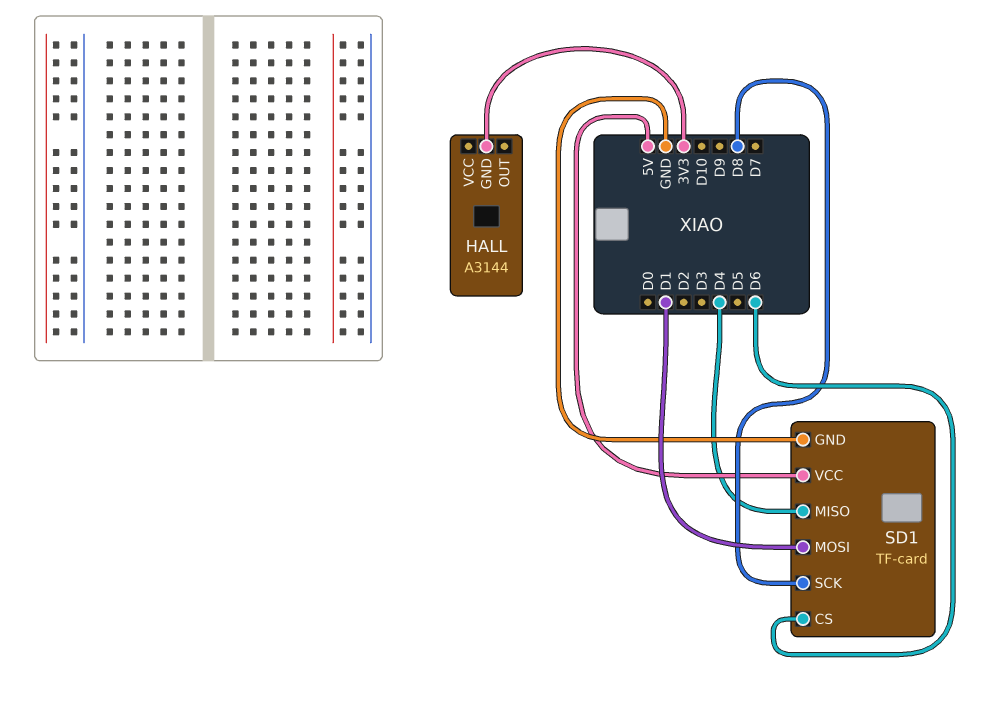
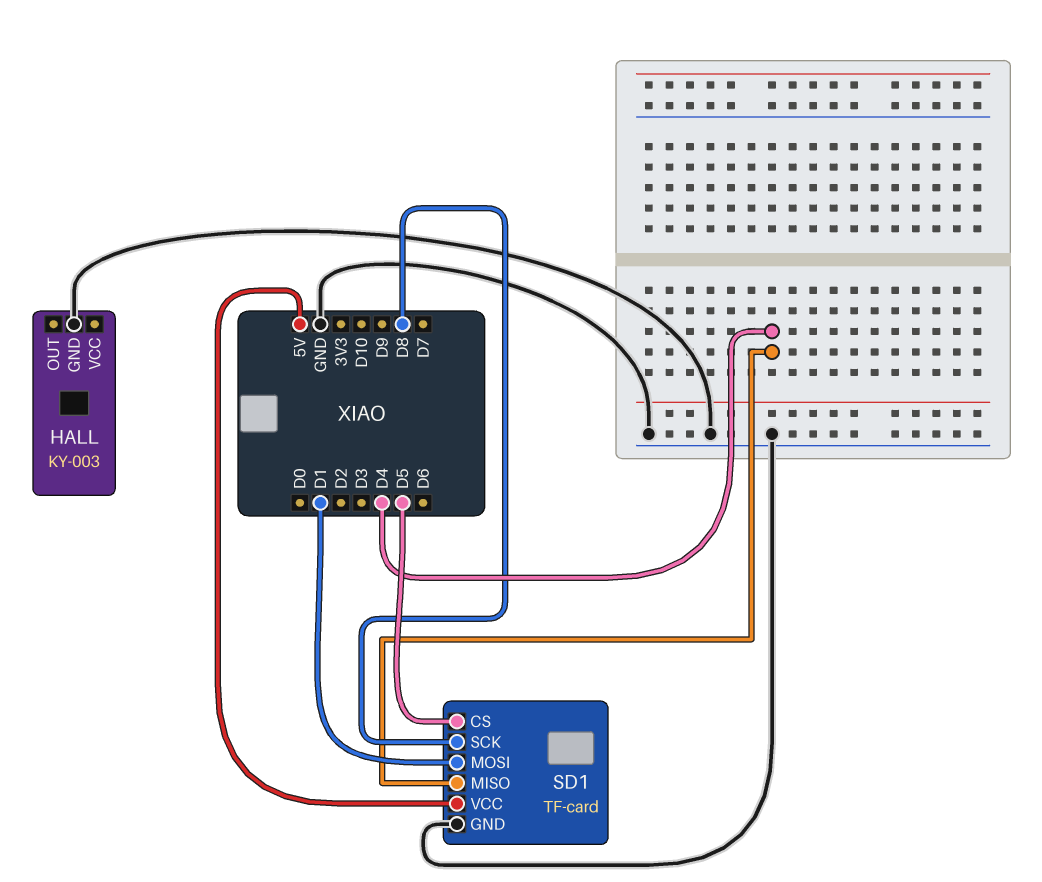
HALL: A3144 -> KY-003
HALL pin GND: 3V3 -> GND
SD1 pin CS: D6 -> D5

